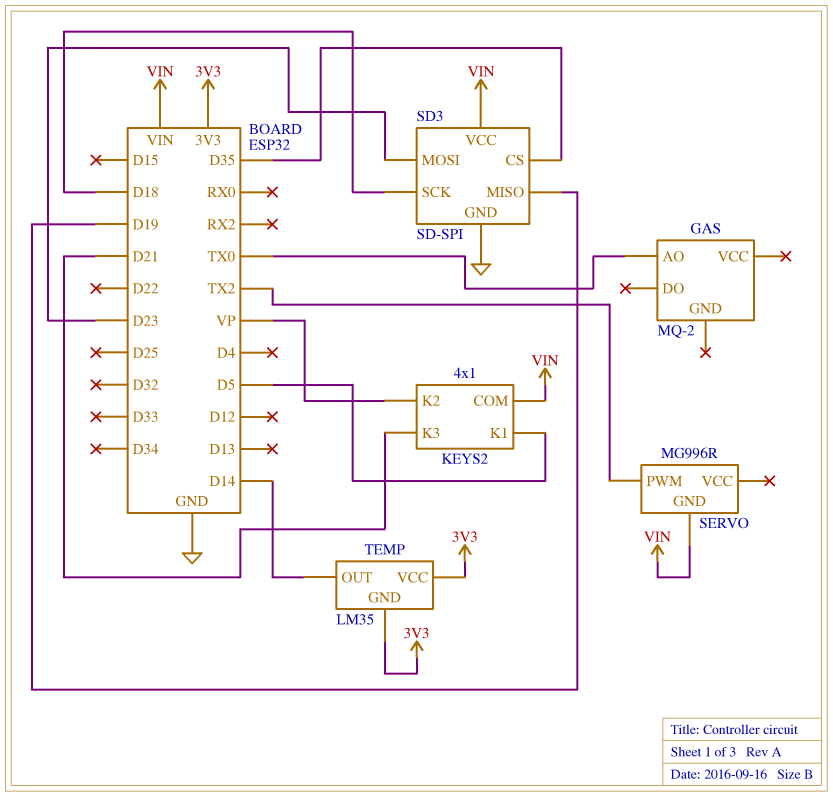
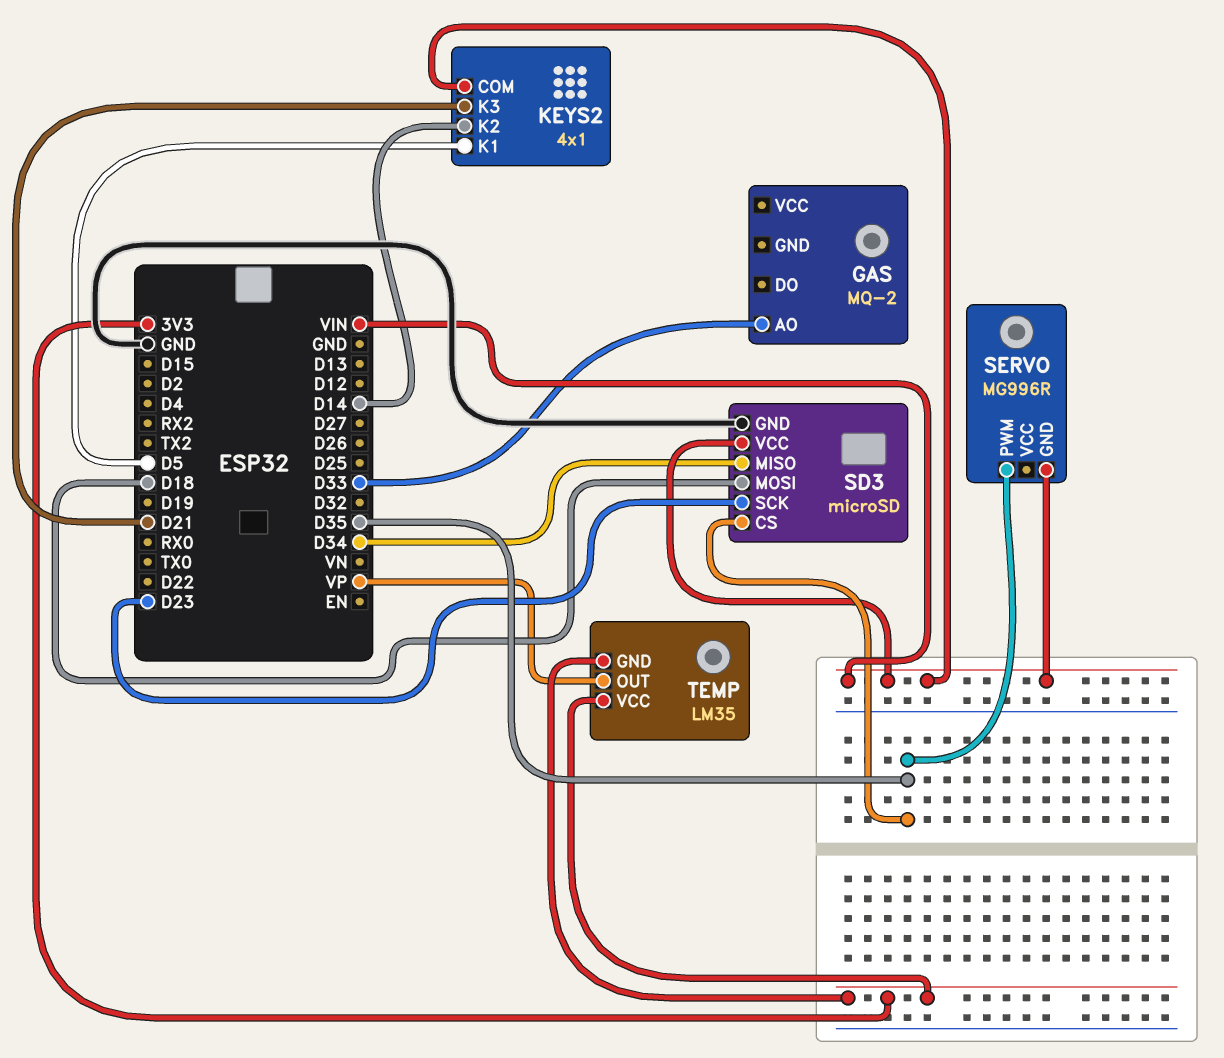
GAS pin AO: TX0 -> D33
KEYS2 pin K2: VP -> D14
SD3: SD-SPI -> microSD
SD3 pin MISO: D19 -> D34
SD3 pin MOSI: D23 -> D18
SD3 pin SCK: D18 -> D23
SERVO pin PWM: TX2 -> D35
TEMP pin OUT: D14 -> VP

